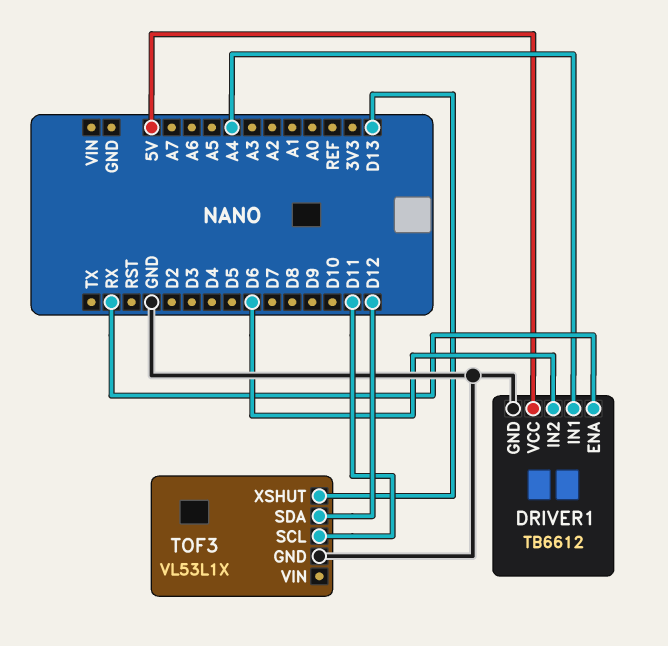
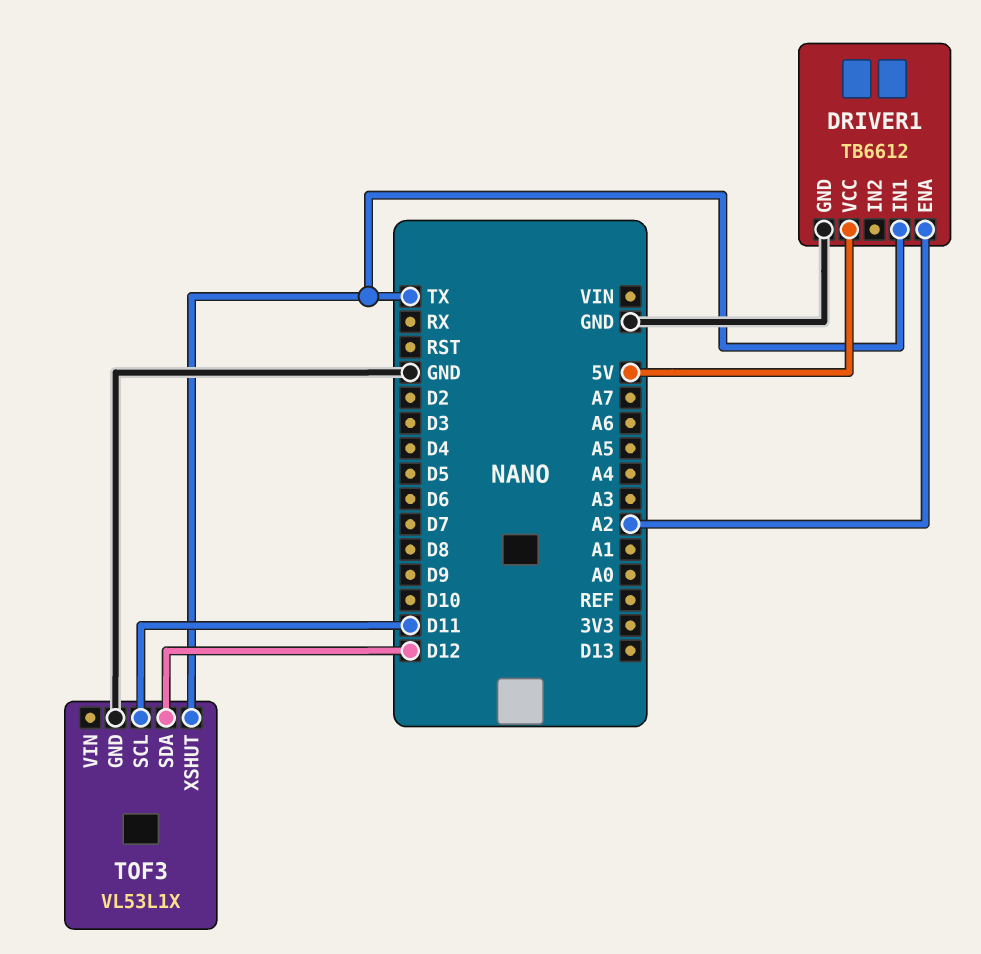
DRIVER1 pin ENA: RX -> A2
DRIVER1 pin IN1: A4 -> TX
DRIVER1 pin IN2: D6 -> none
TOF3 pin XSHUT: D13 -> TX

